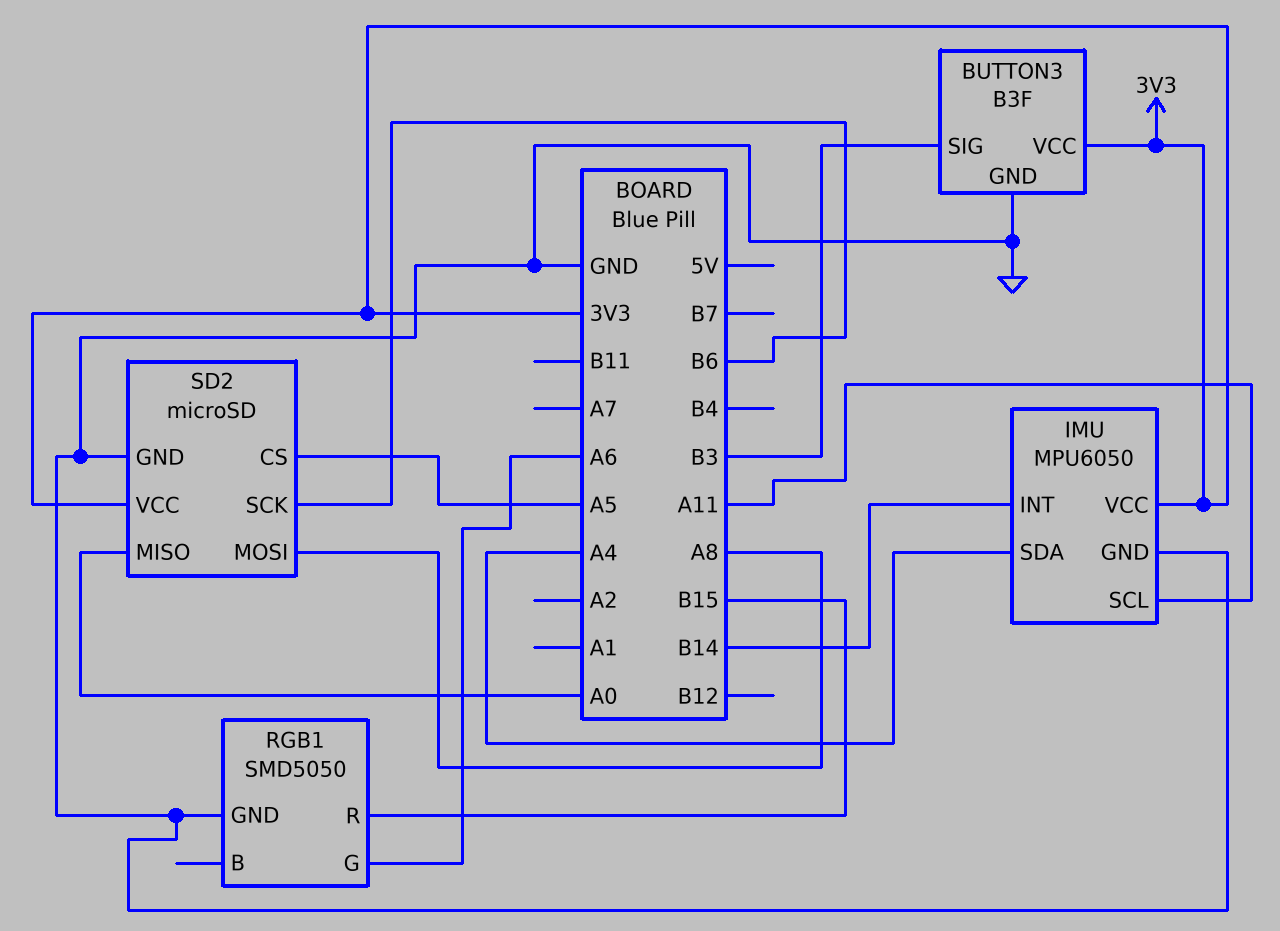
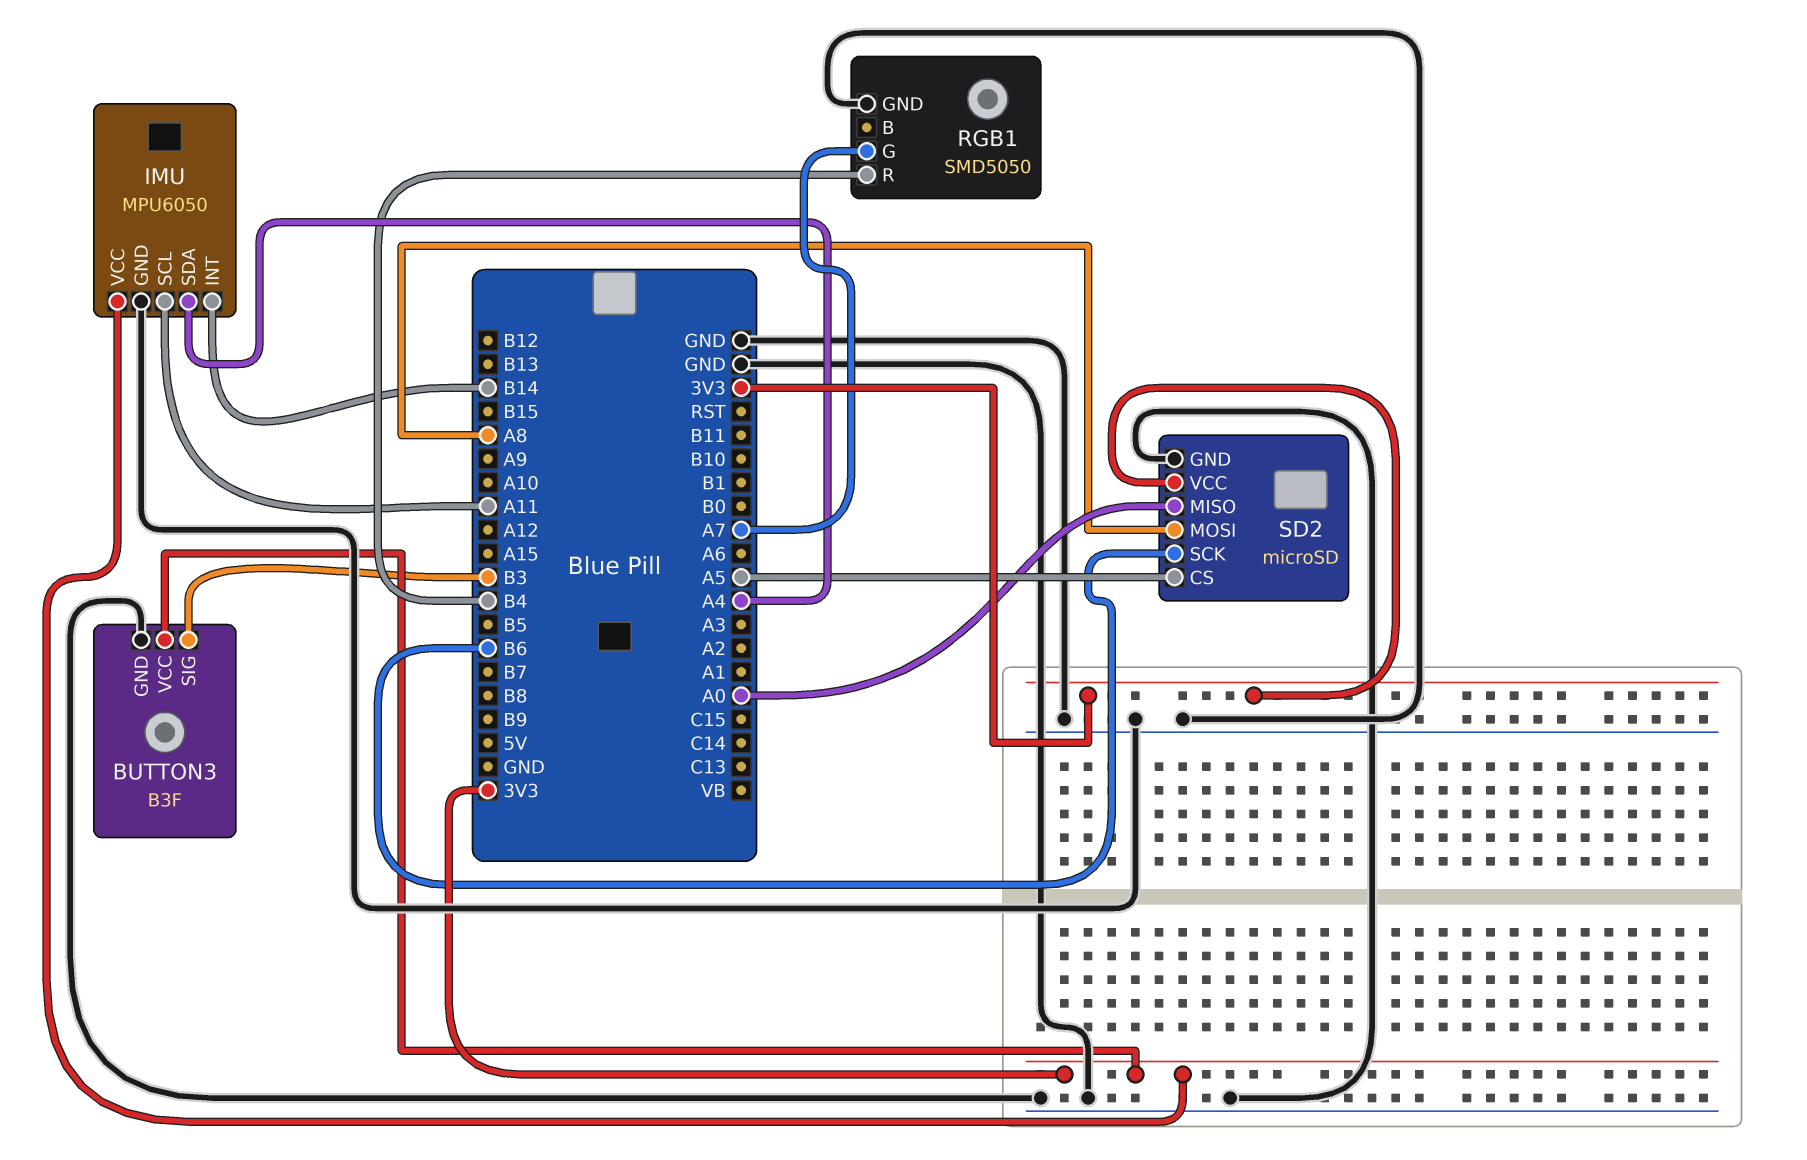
RGB1 pin G: A6 -> A7
RGB1 pin R: B15 -> B4

